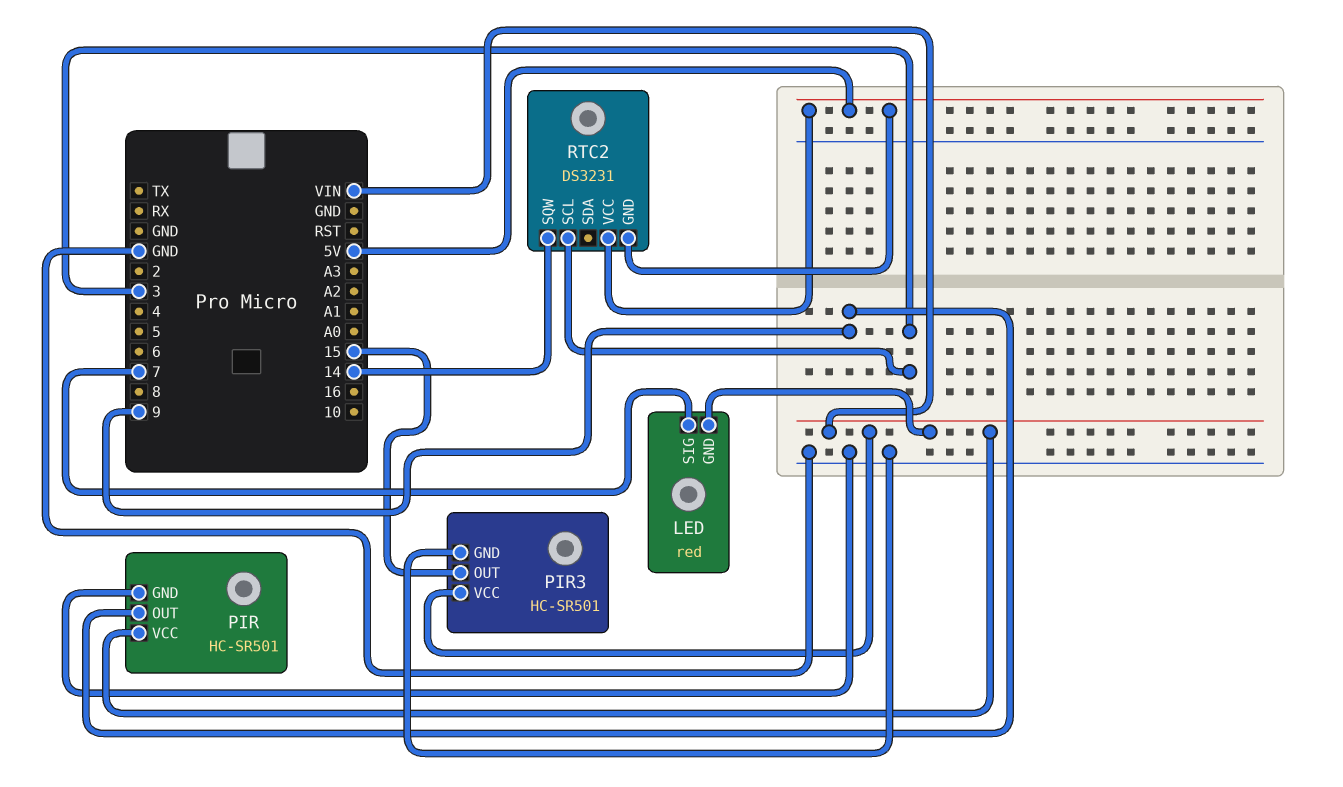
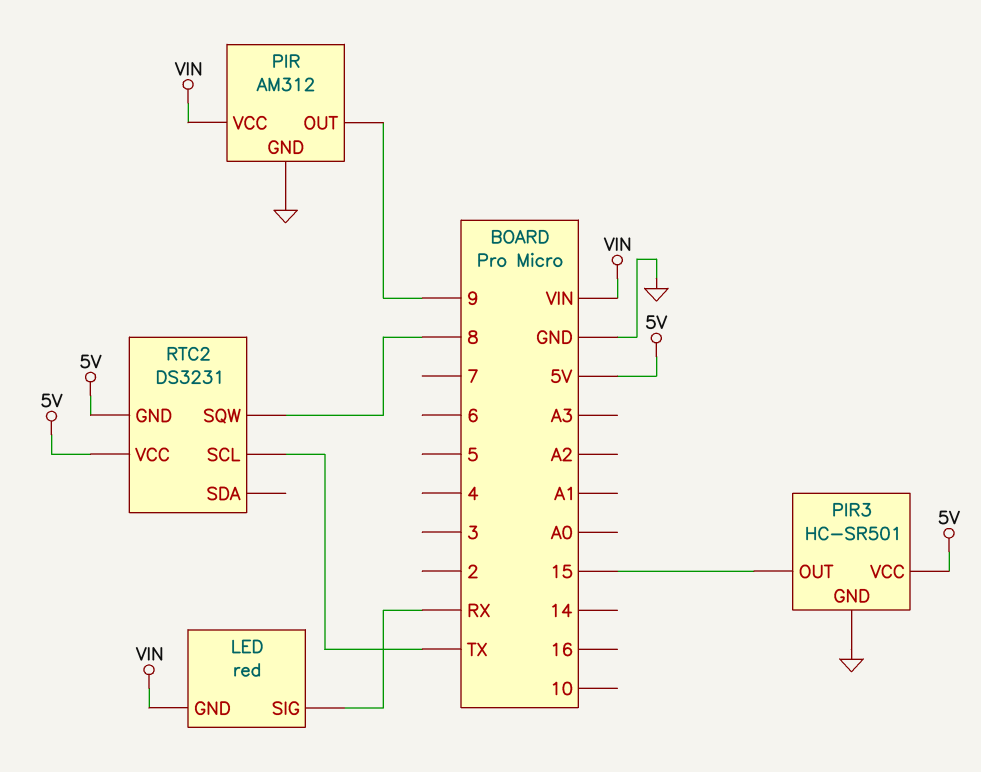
LED pin SIG: 7 -> RX
PIR: HC-SR501 -> AM312
PIR3 pin VCC: VIN -> 5V
RTC2 pin SCL: 3 -> TX
RTC2 pin SQW: 14 -> 8

